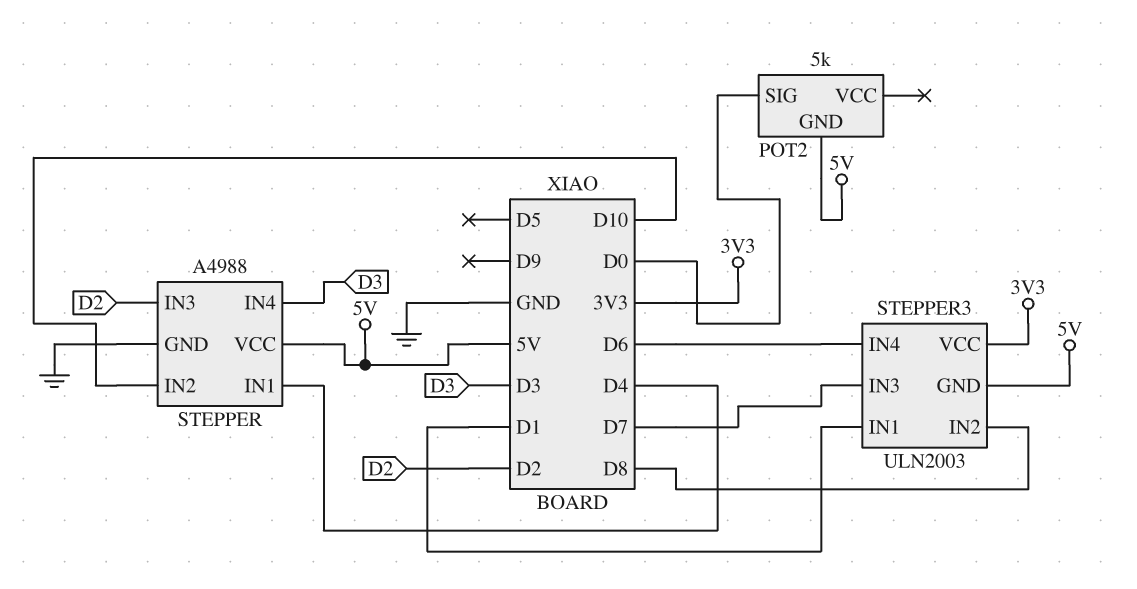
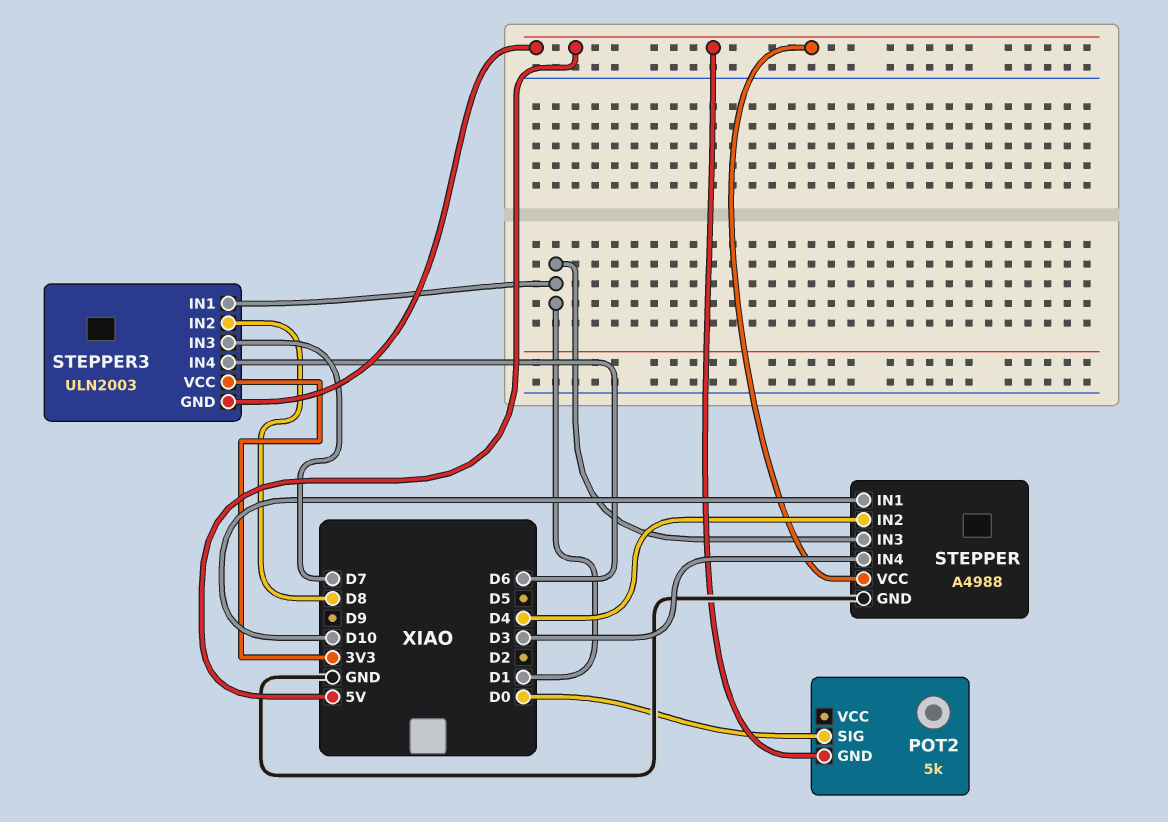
STEPPER pin IN1: D4 -> D10
STEPPER pin IN2: D10 -> D4
STEPPER pin IN3: D2 -> D1

